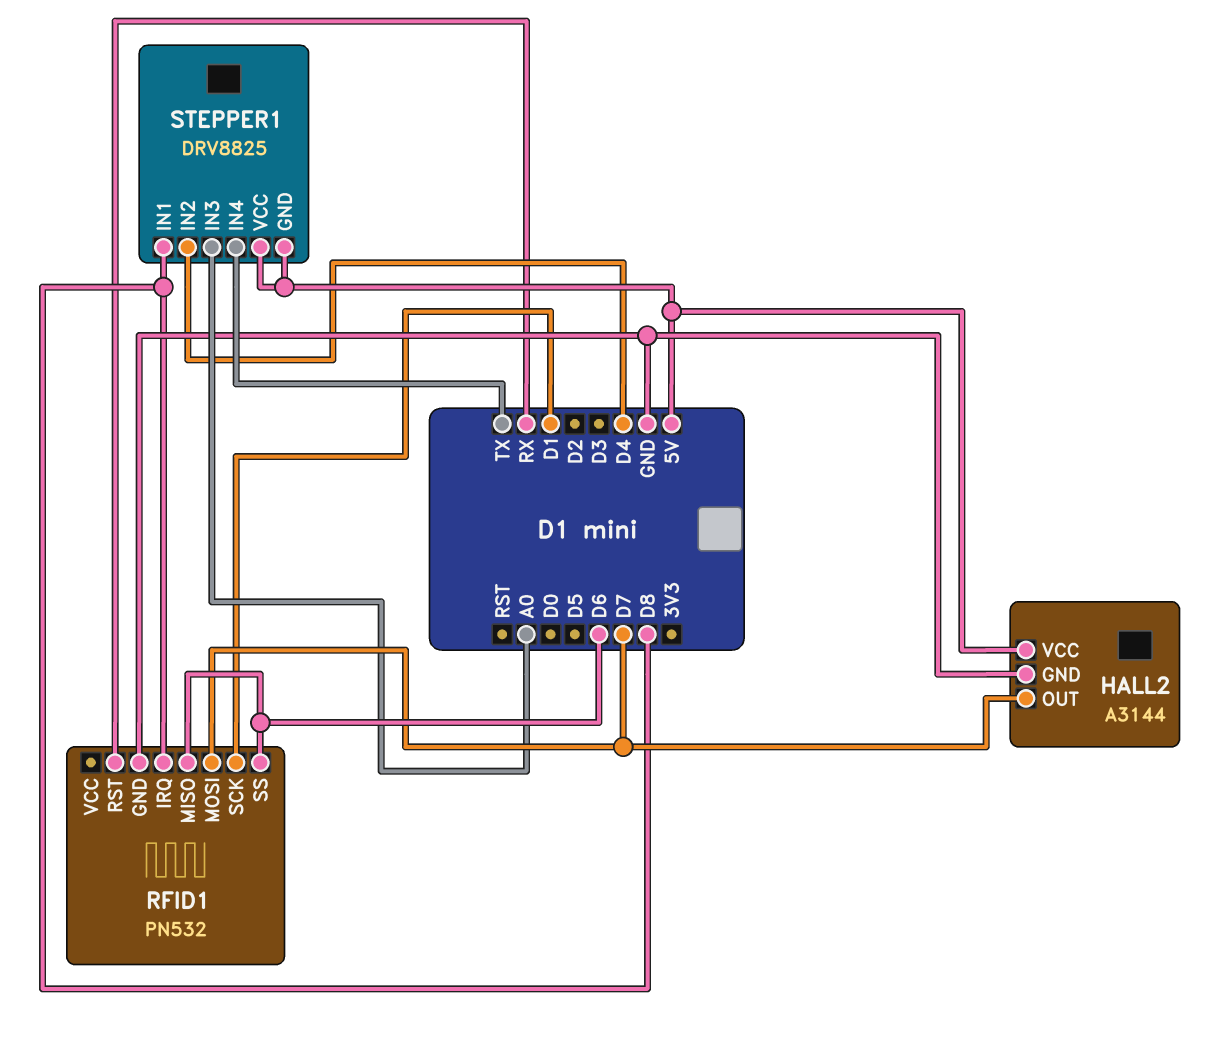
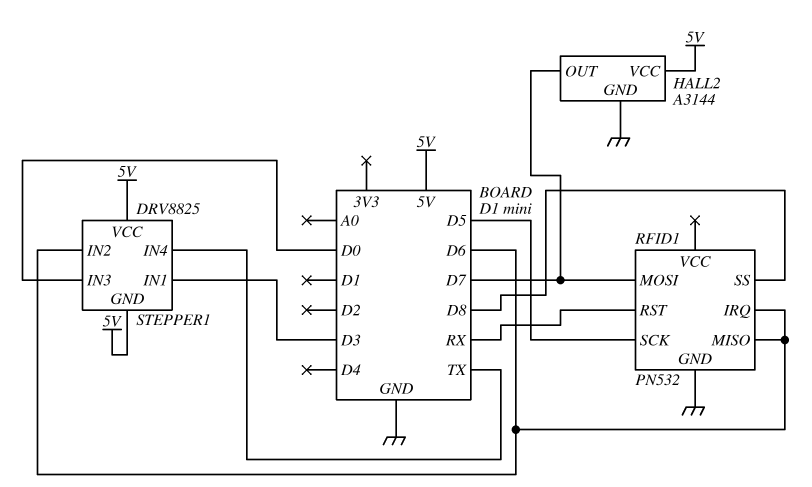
RFID1 pin IRQ: D8 -> D6
RFID1 pin SCK: D1 -> D5
RFID1 pin SS: D6 -> D8
STEPPER1 pin IN1: D8 -> D3
STEPPER1 pin IN2: D4 -> D6
STEPPER1 pin IN3: A0 -> D0

